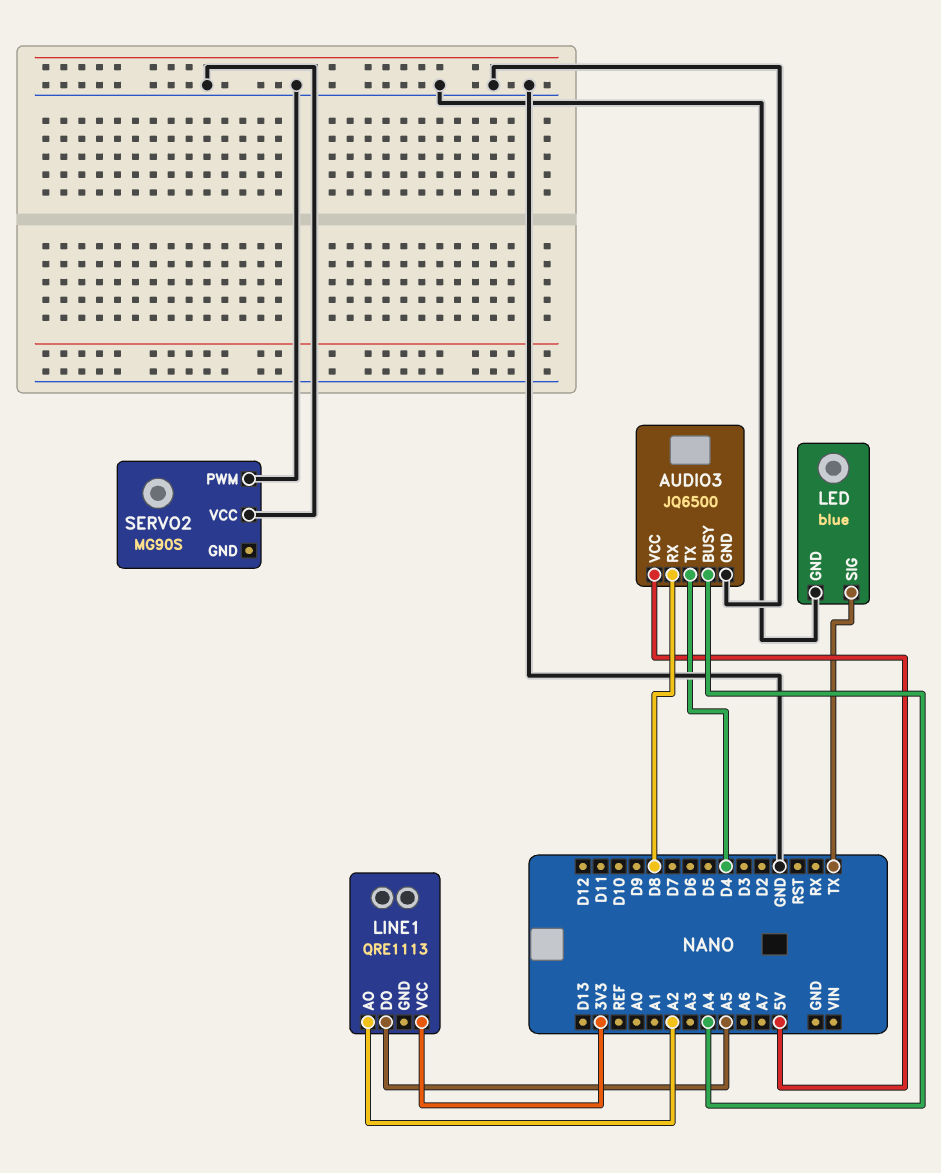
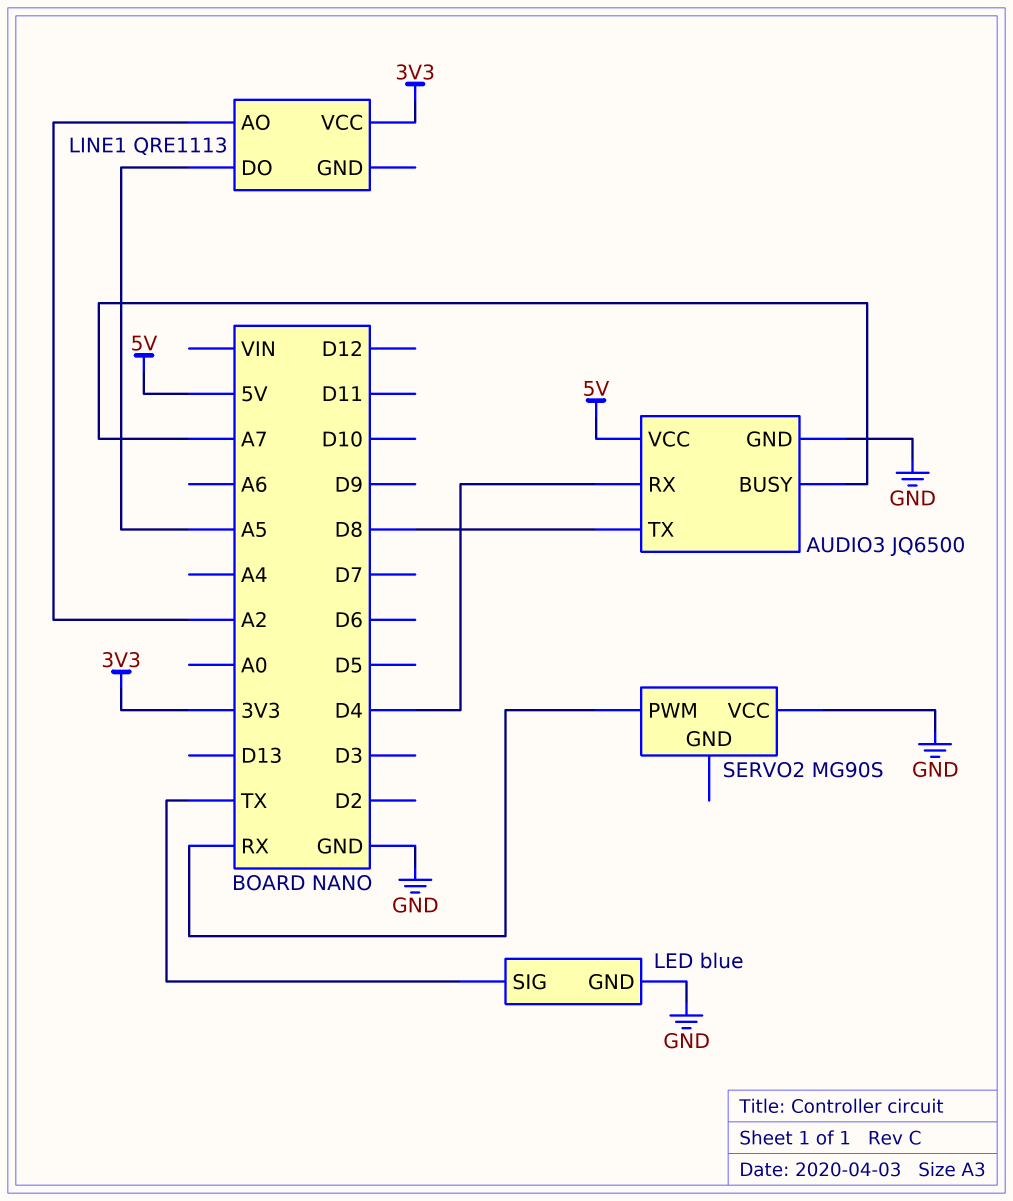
AUDIO3 pin BUSY: A4 -> A7
AUDIO3 pin RX: D8 -> D4
AUDIO3 pin TX: D4 -> D8
SERVO2 pin PWM: GND -> RX

